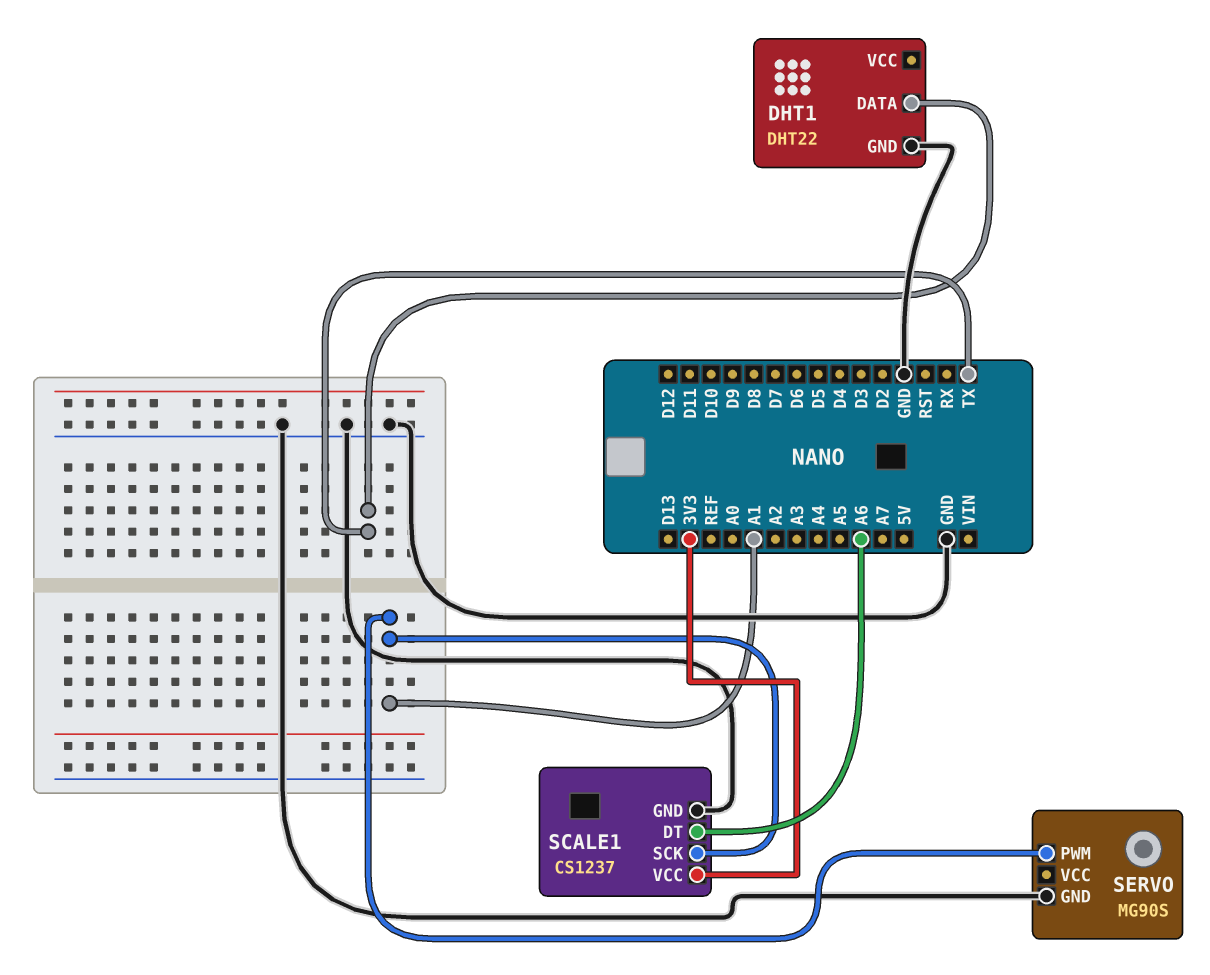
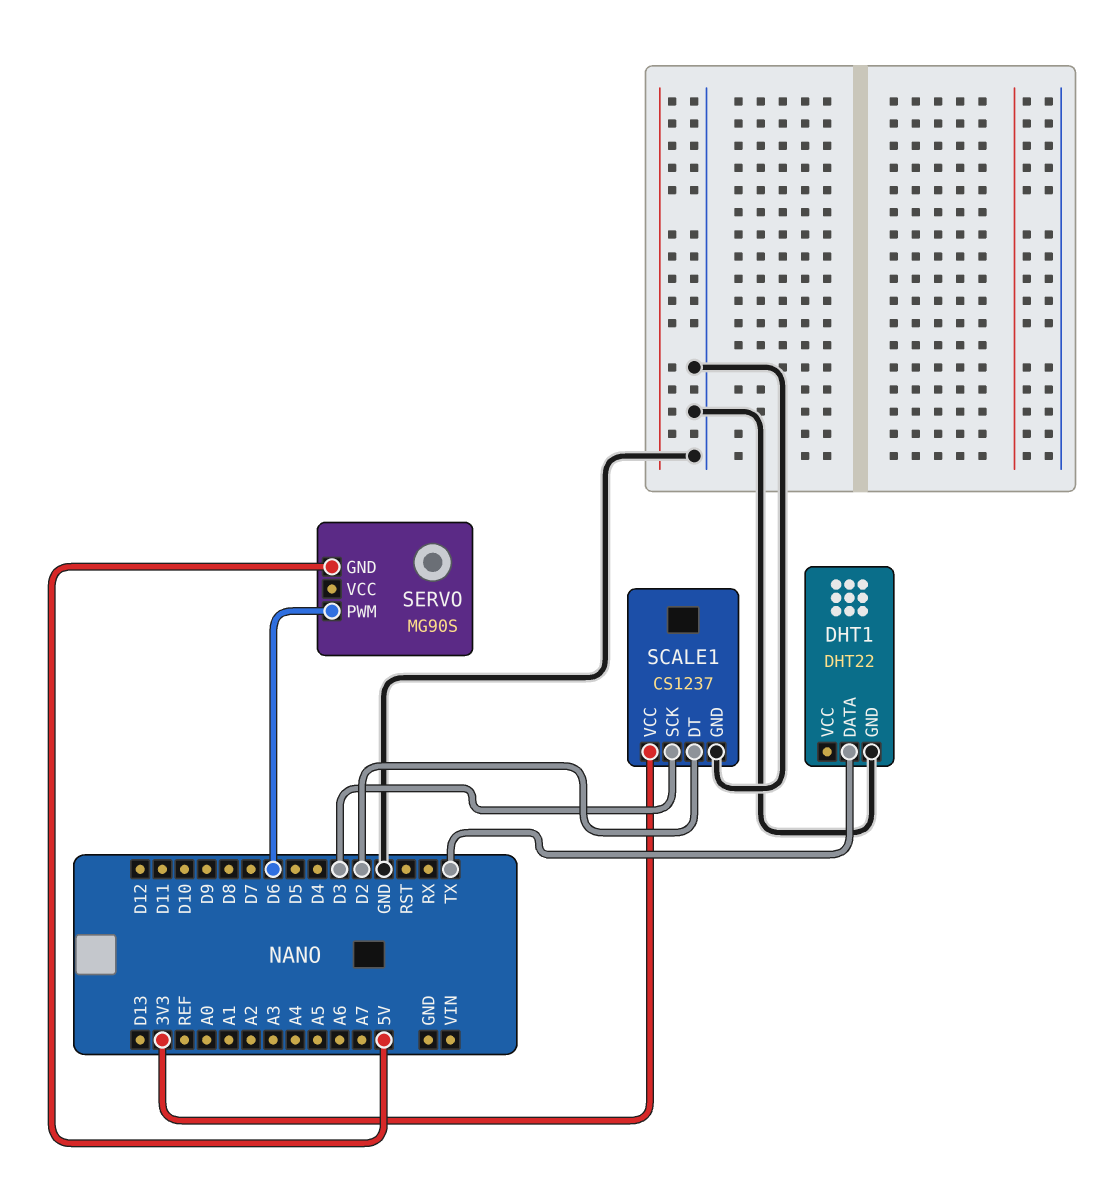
SCALE1 pin DT: A6 -> D2
SCALE1 pin SCK: A1 -> D3
SERVO pin GND: GND -> 5V
SERVO pin PWM: A1 -> D6

